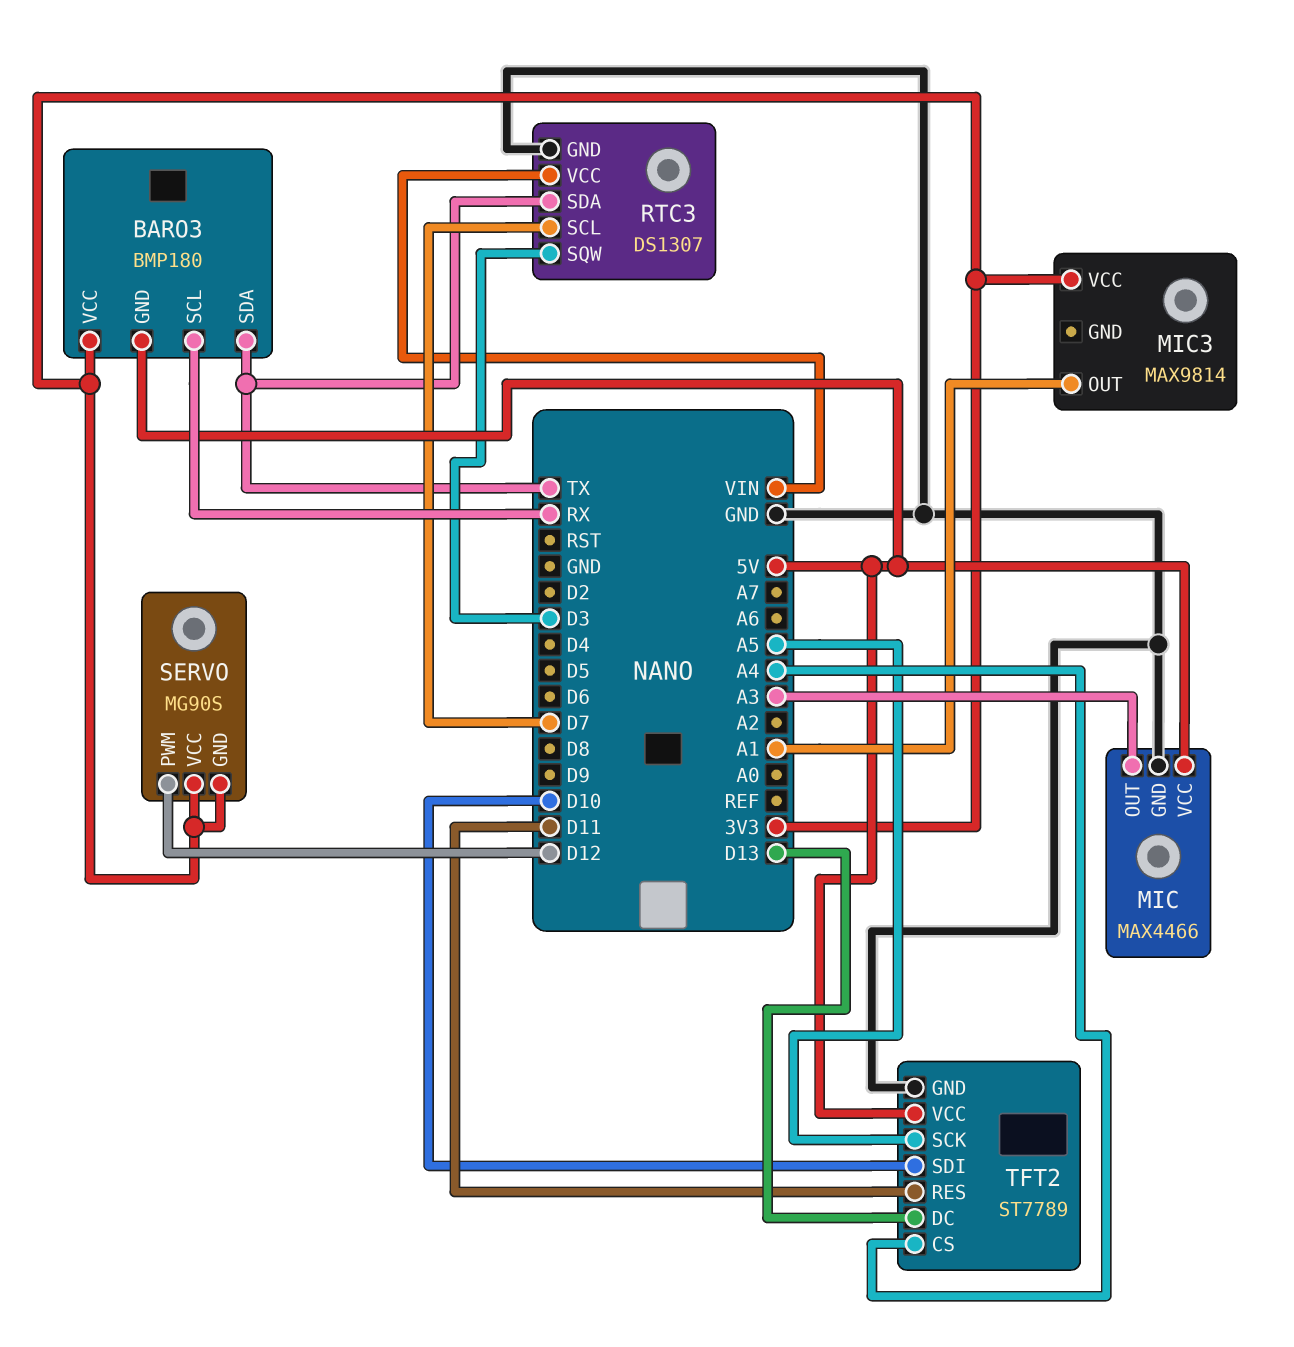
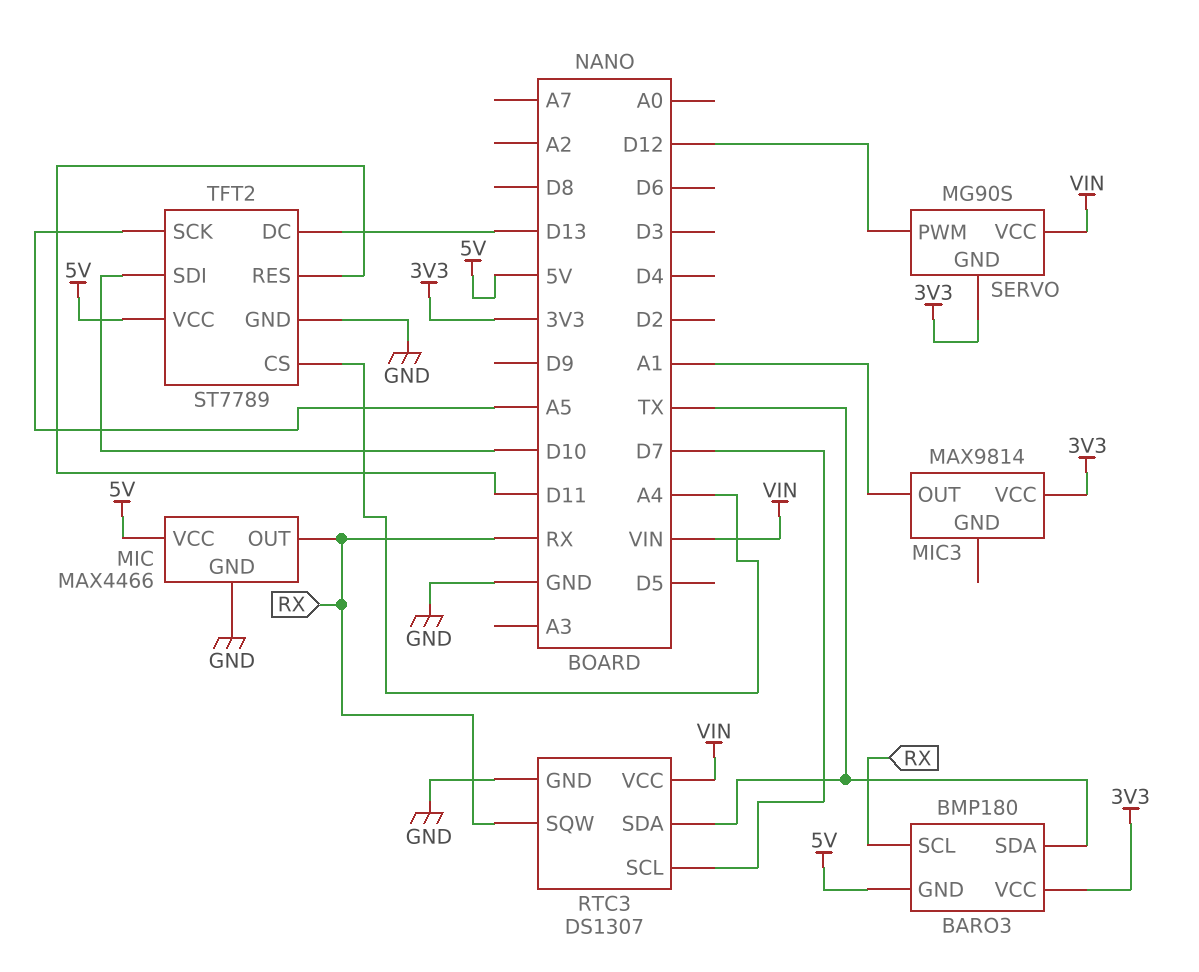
MIC pin OUT: A3 -> RX
RTC3 pin SQW: D3 -> RX
SERVO pin VCC: 3V3 -> VIN

